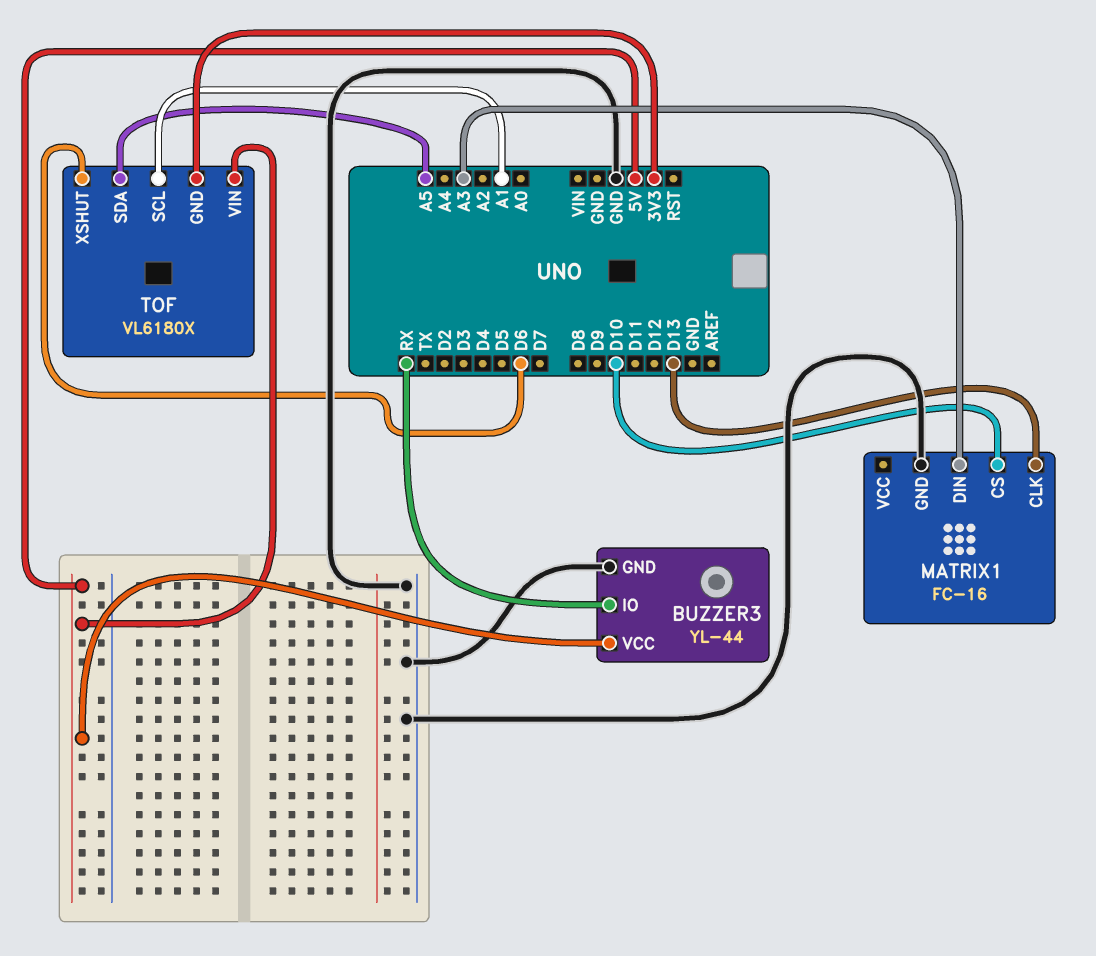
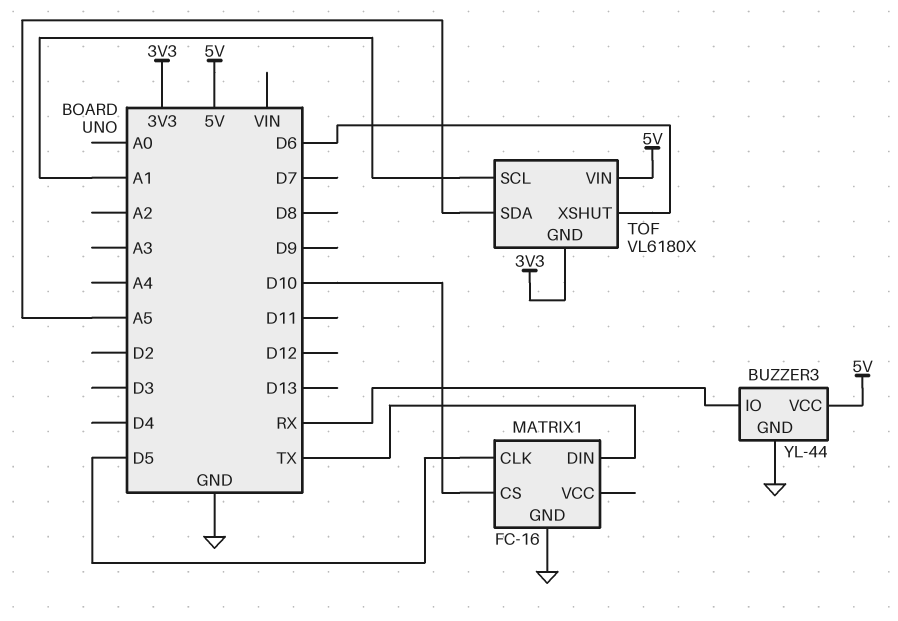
MATRIX1 pin CLK: D13 -> D5
MATRIX1 pin DIN: A3 -> TX

